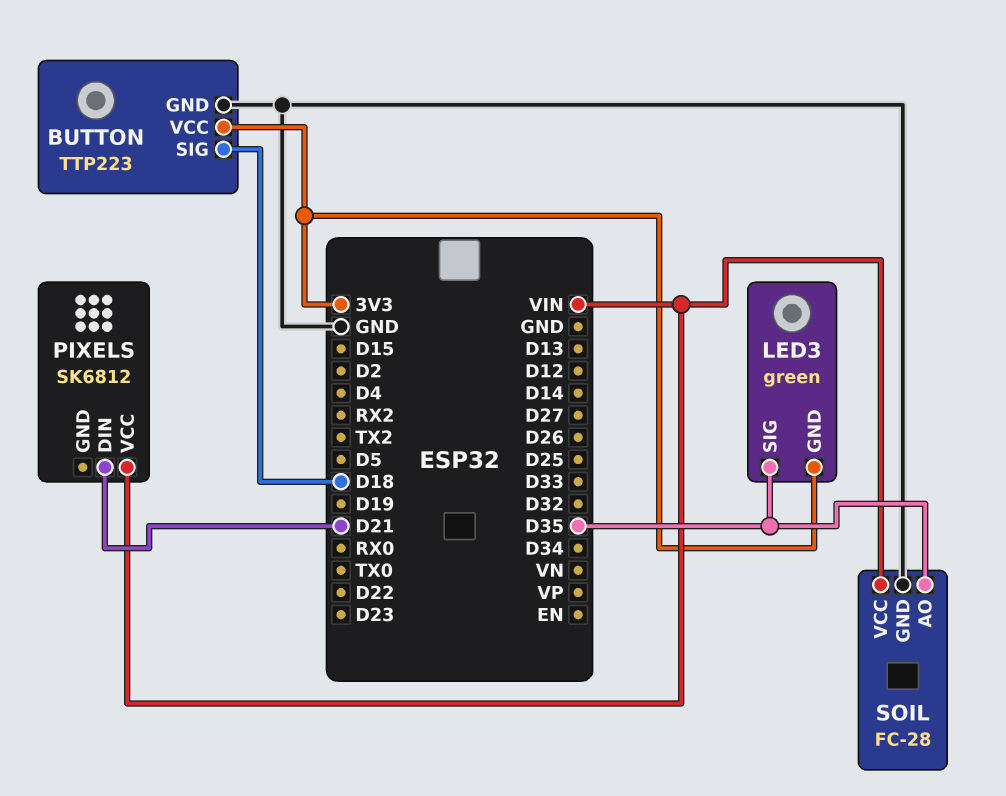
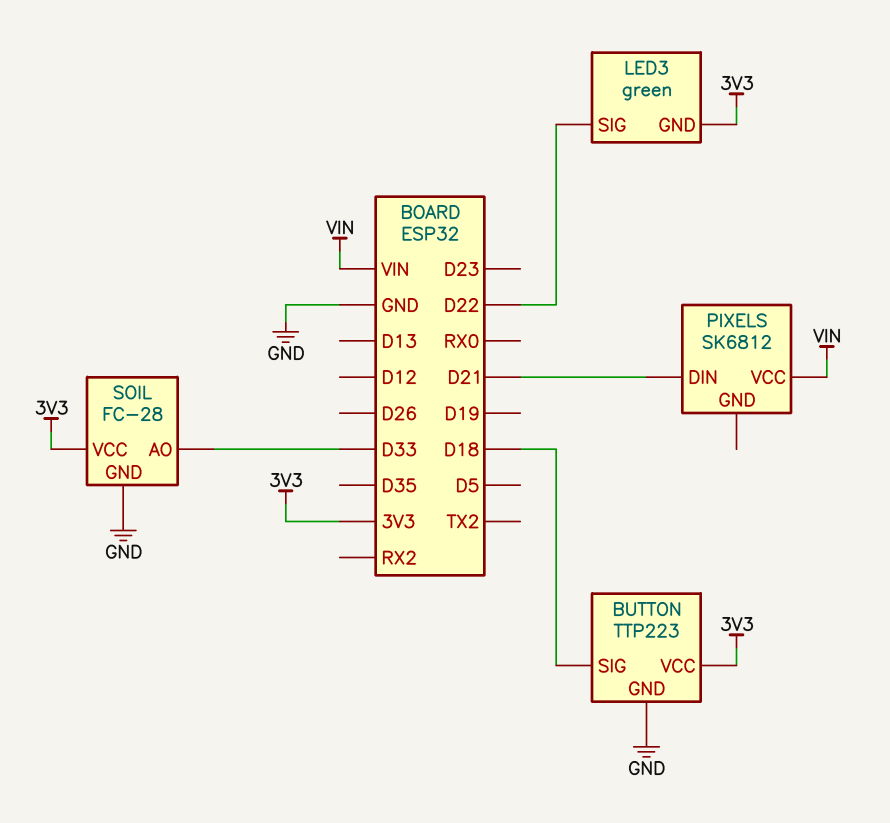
LED3 pin SIG: D35 -> D22
SOIL pin AO: D35 -> D33
SOIL pin VCC: VIN -> 3V3

